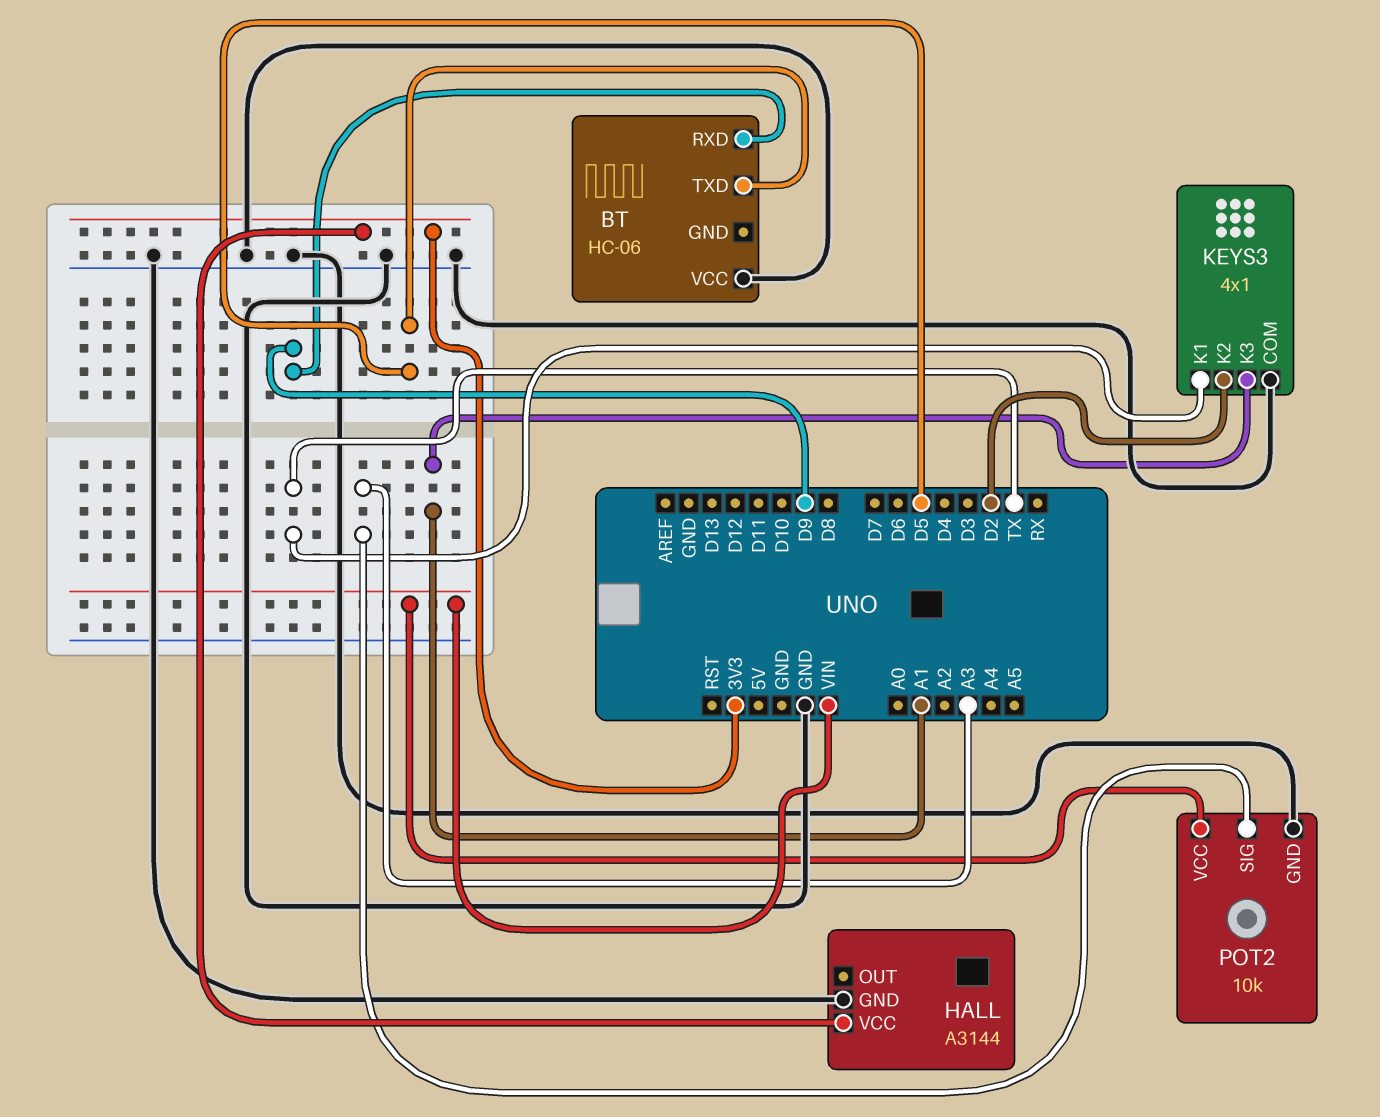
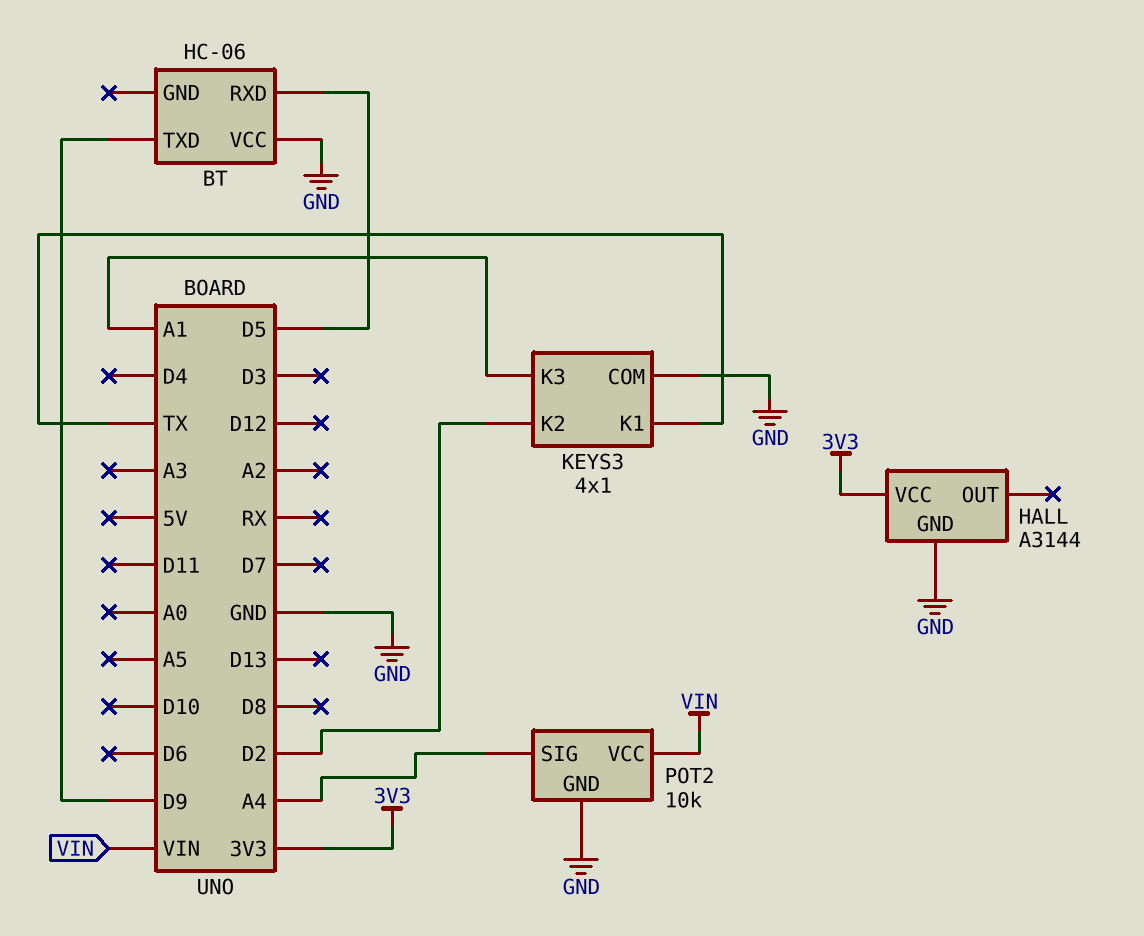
BT pin RXD: D9 -> D5
BT pin TXD: D5 -> D9
POT2 pin SIG: A3 -> A4

